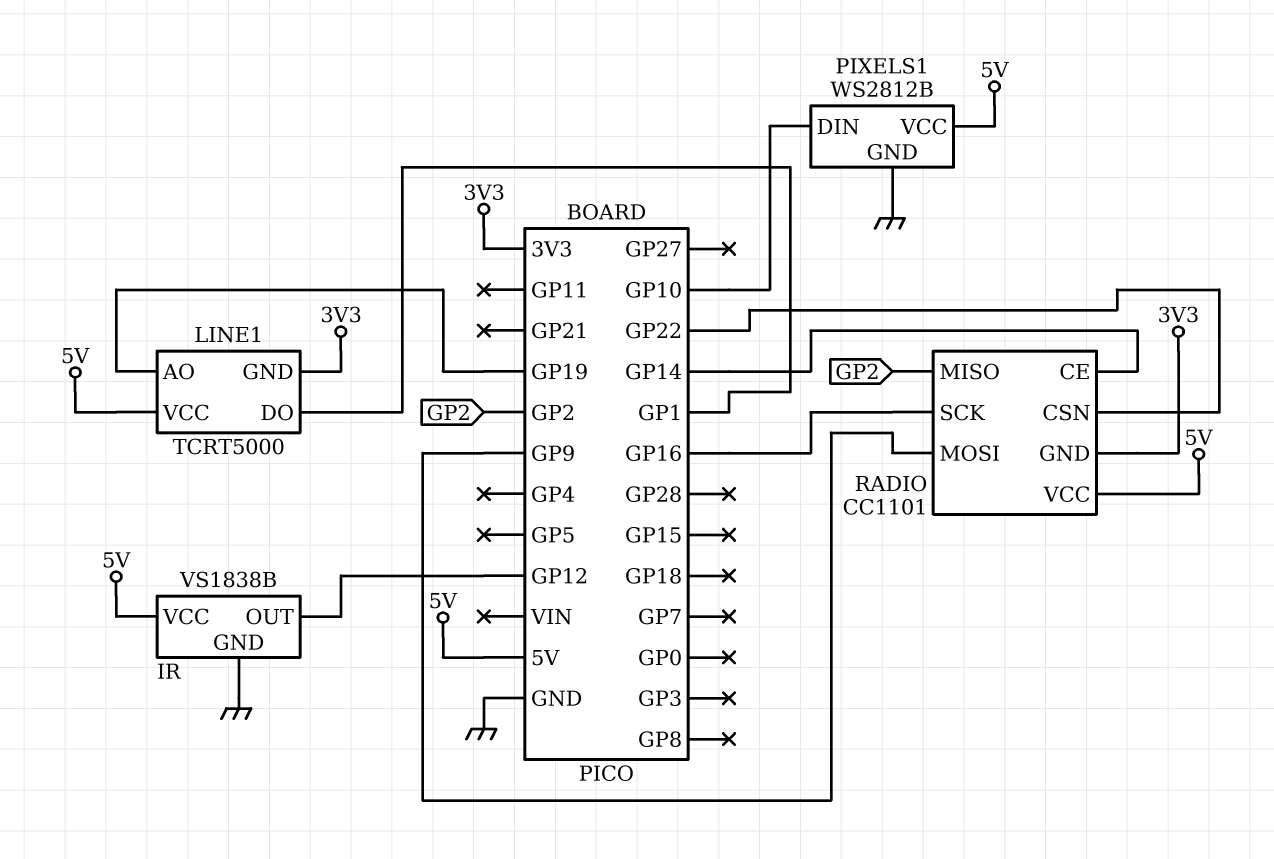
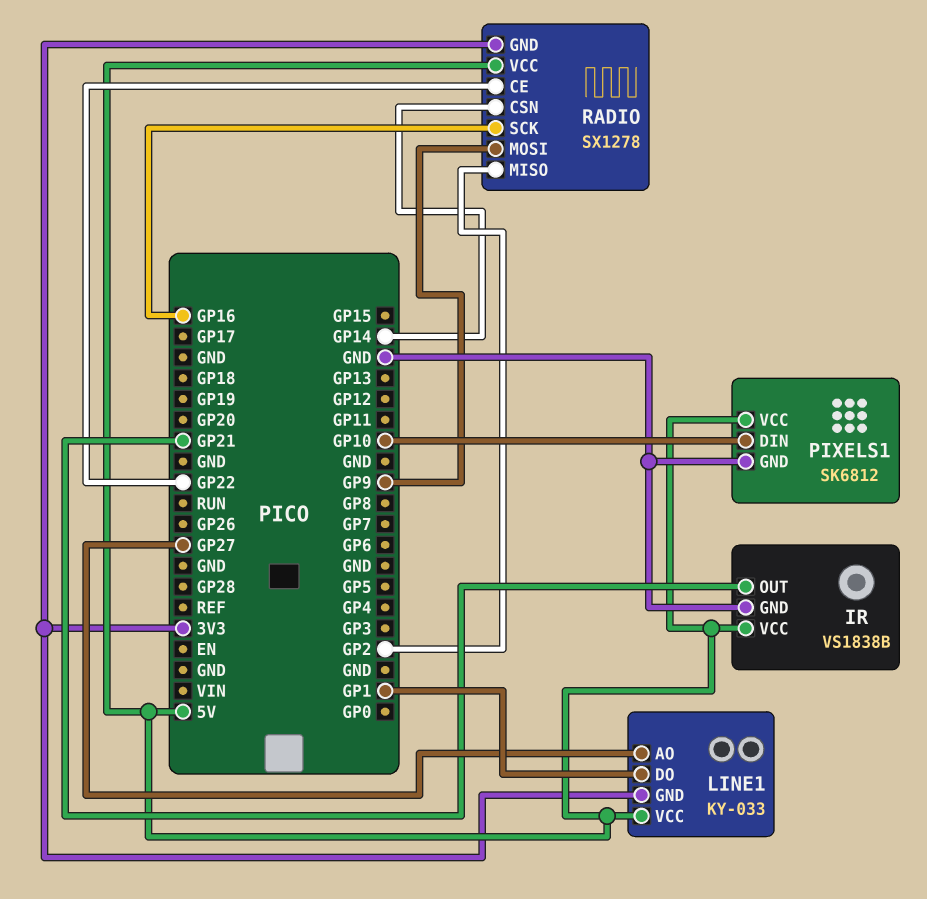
IR pin OUT: GP12 -> GP21
LINE1: TCRT5000 -> KY-033
LINE1 pin AO: GP19 -> GP27
PIXELS1: WS2812B -> SK6812
RADIO: CC1101 -> SX1278
RADIO pin CE: GP14 -> GP22
RADIO pin CSN: GP22 -> GP14

